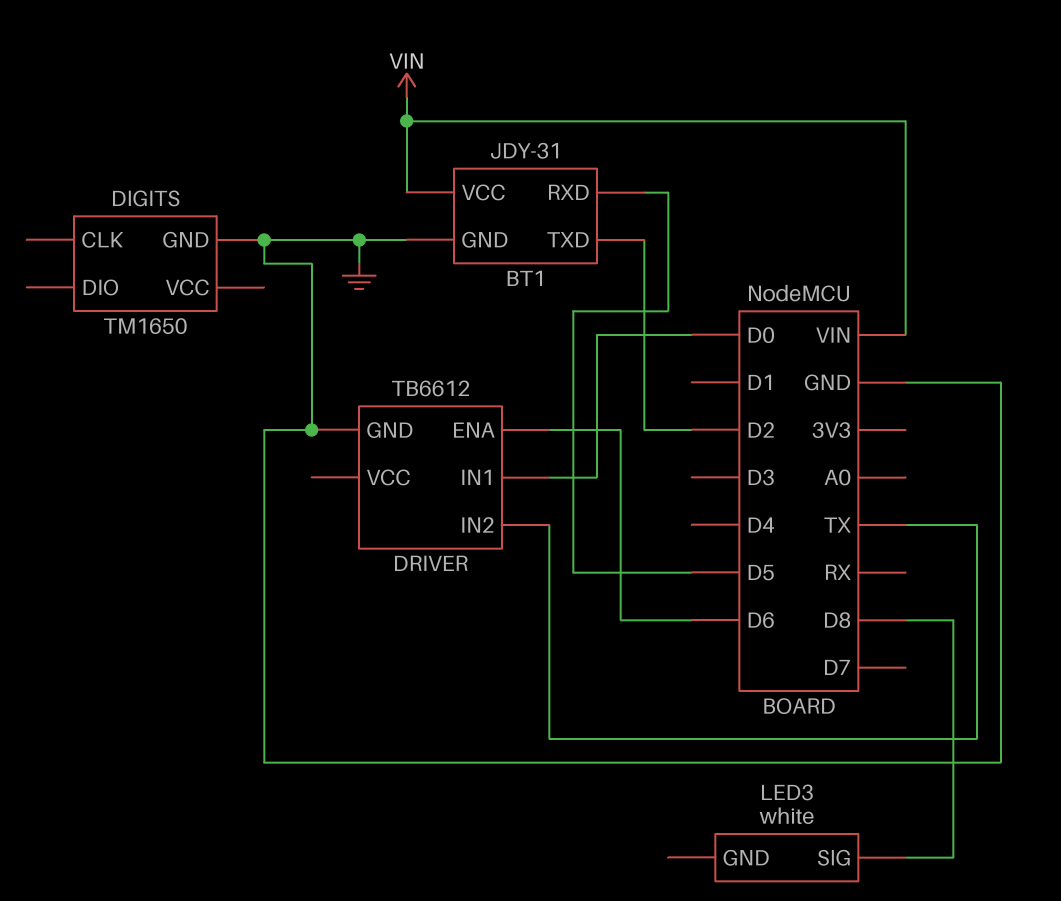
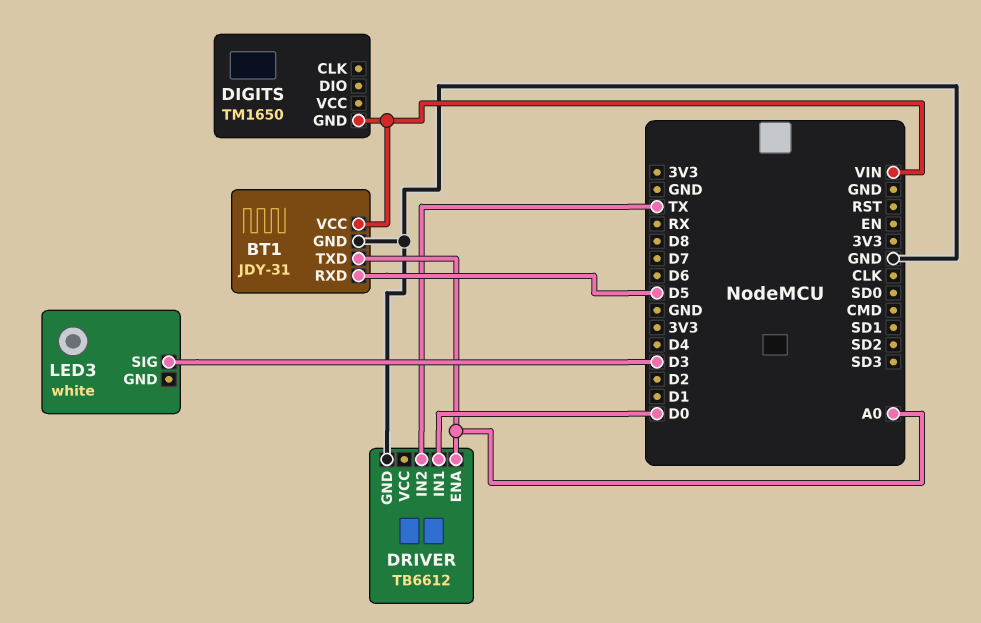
BT1 pin TXD: D2 -> A0
DIGITS pin GND: GND -> VIN
DRIVER pin ENA: D6 -> A0
LED3 pin SIG: D8 -> D3

